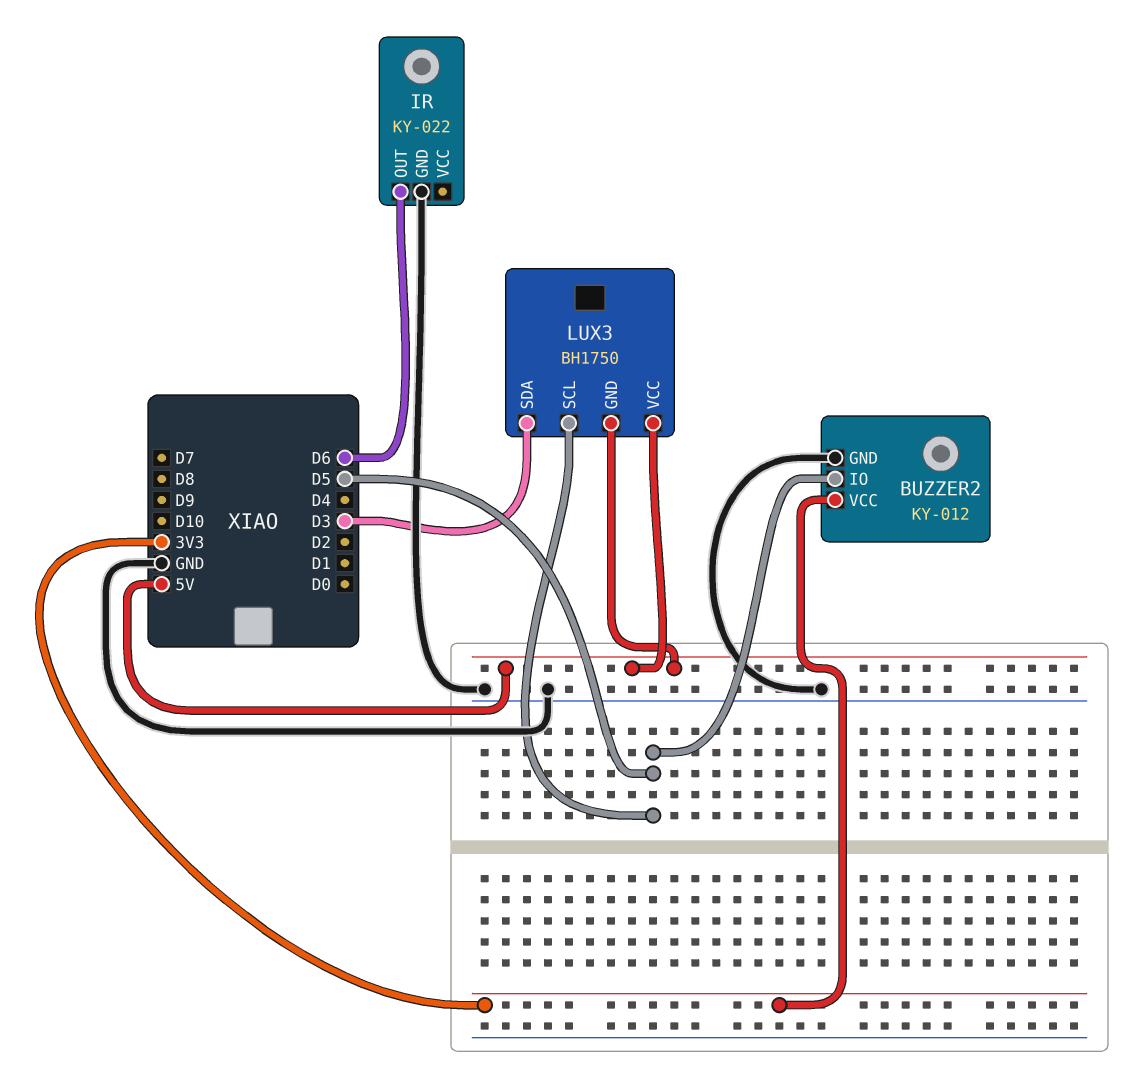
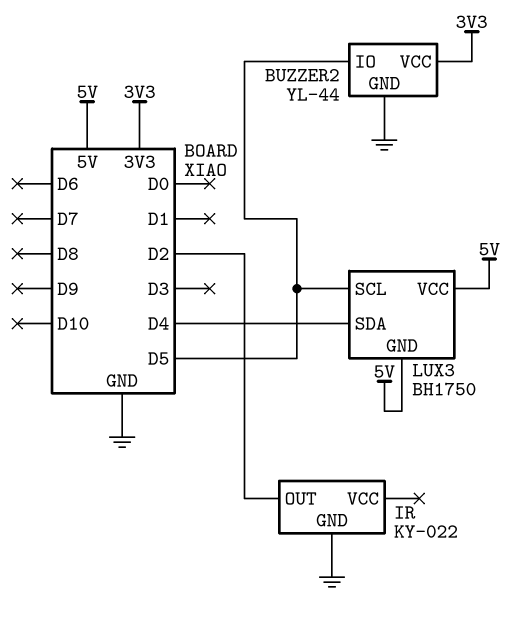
BUZZER2: KY-012 -> YL-44
IR pin OUT: D6 -> D2
LUX3 pin SDA: D3 -> D4

